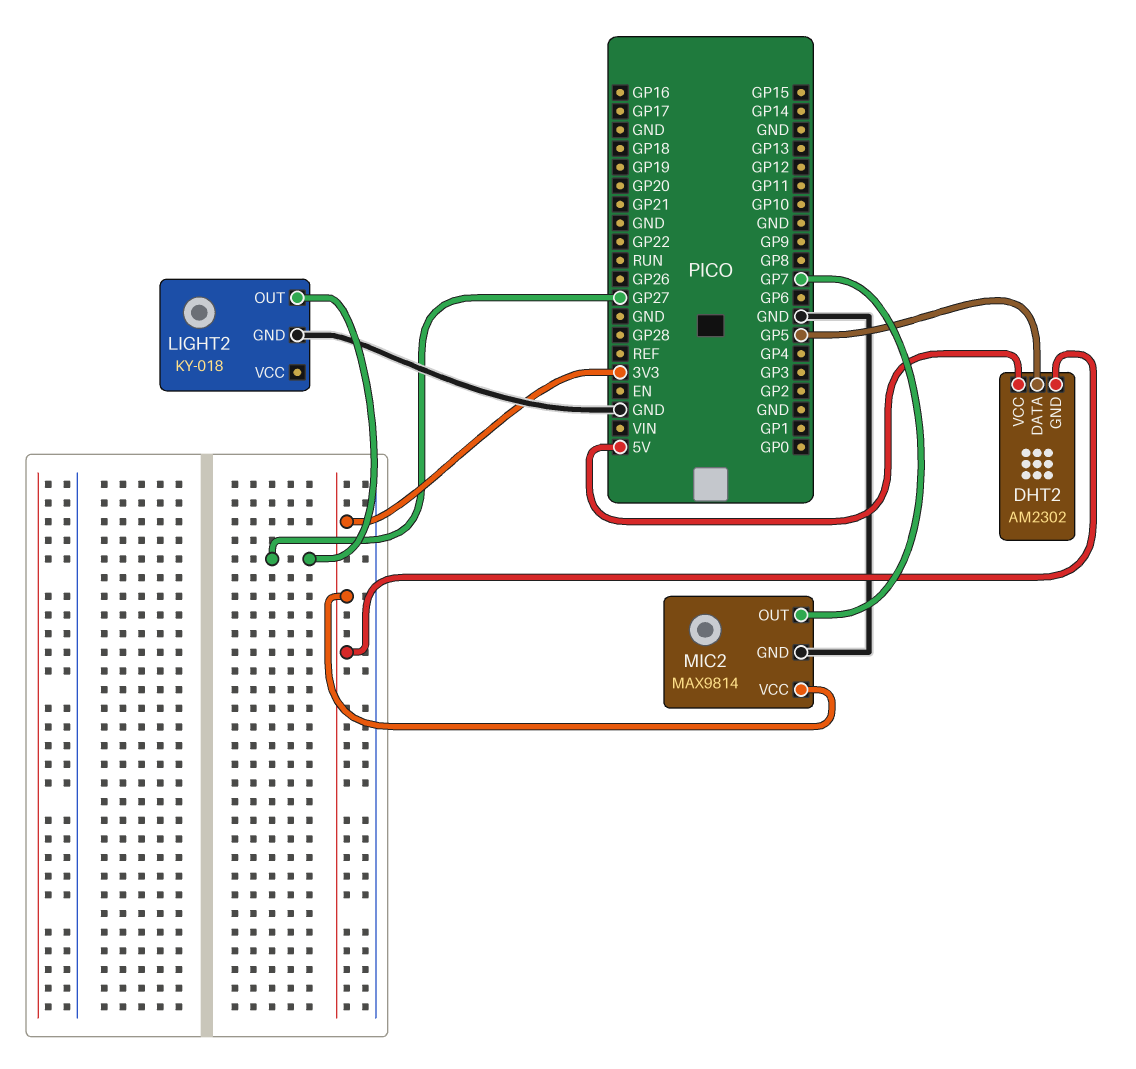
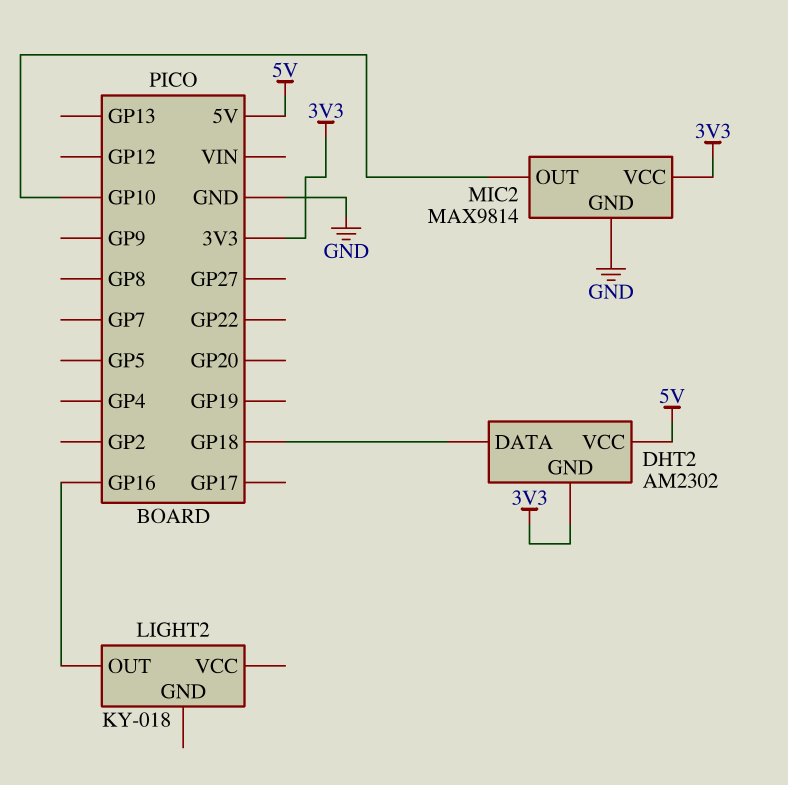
DHT2 pin DATA: GP5 -> GP18
LIGHT2 pin GND: GND -> none
LIGHT2 pin OUT: GP27 -> GP16
MIC2 pin OUT: GP7 -> GP10

